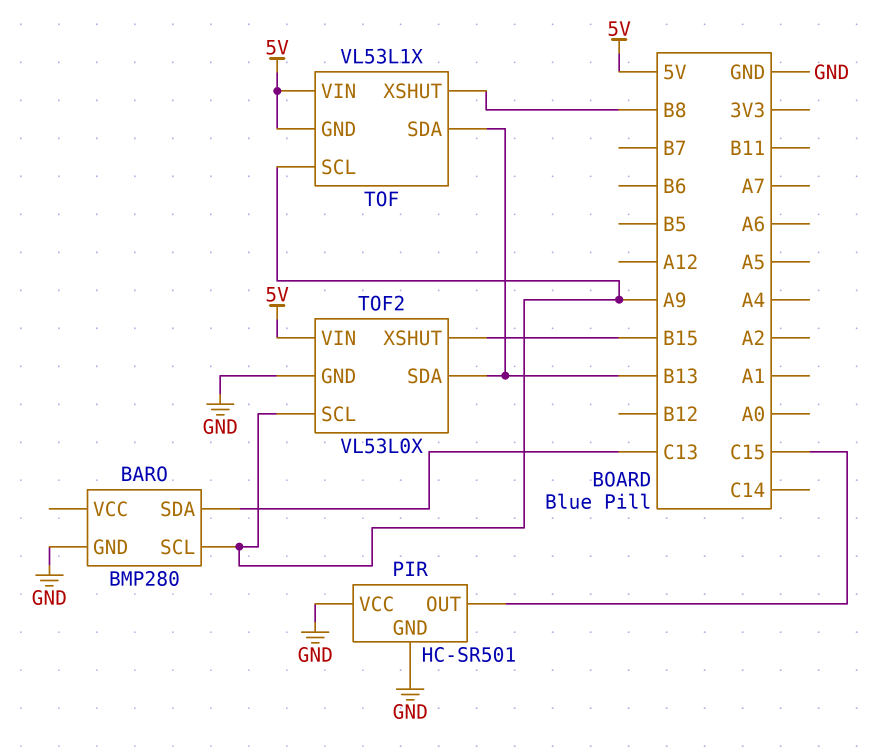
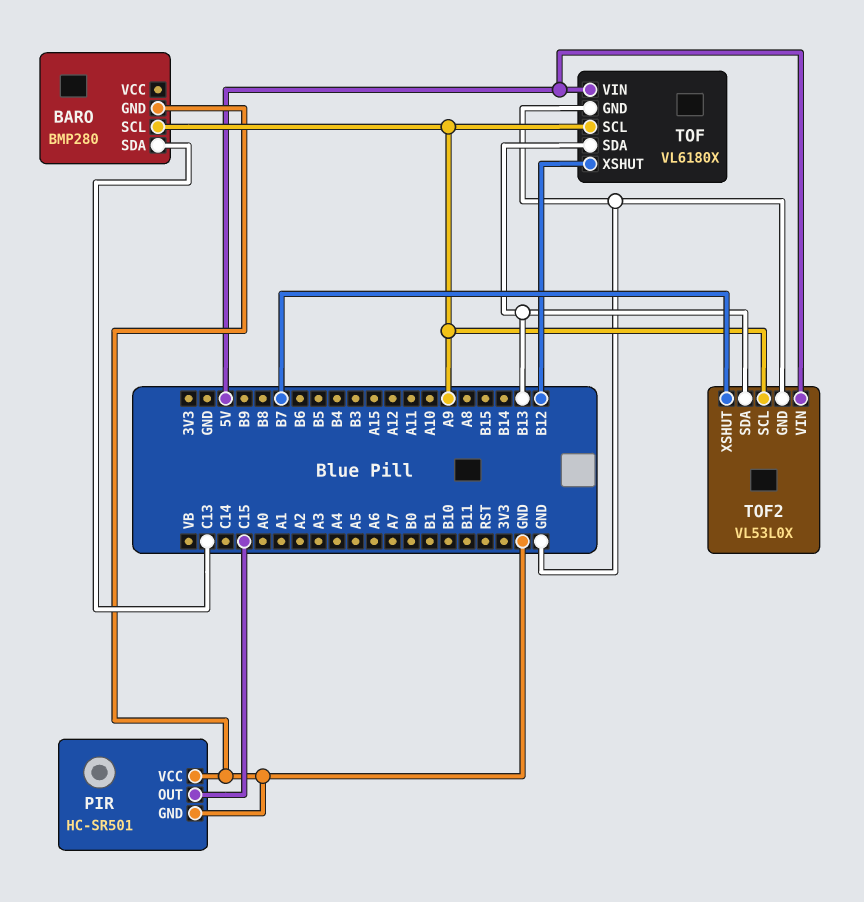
TOF: VL53L1X -> VL6180X
TOF pin GND: 5V -> GND
TOF pin XSHUT: B8 -> B12
TOF2 pin XSHUT: B15 -> B7

